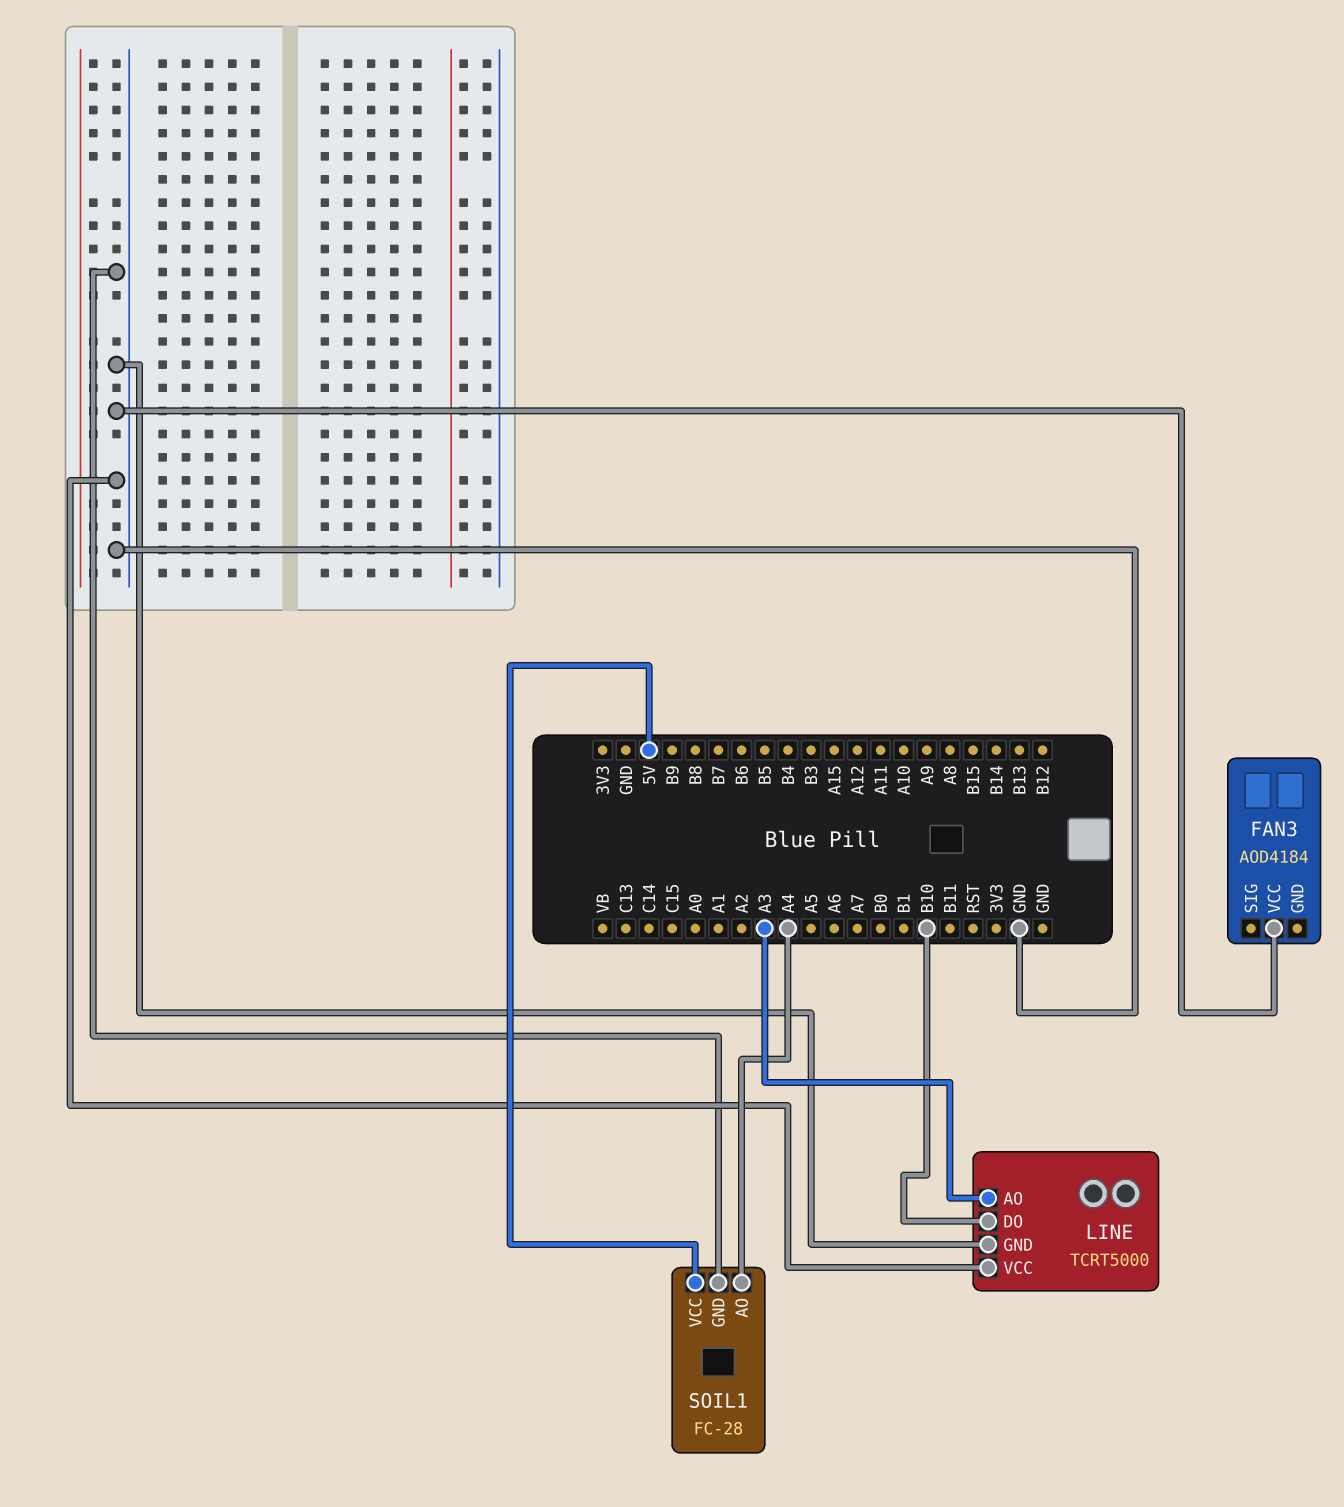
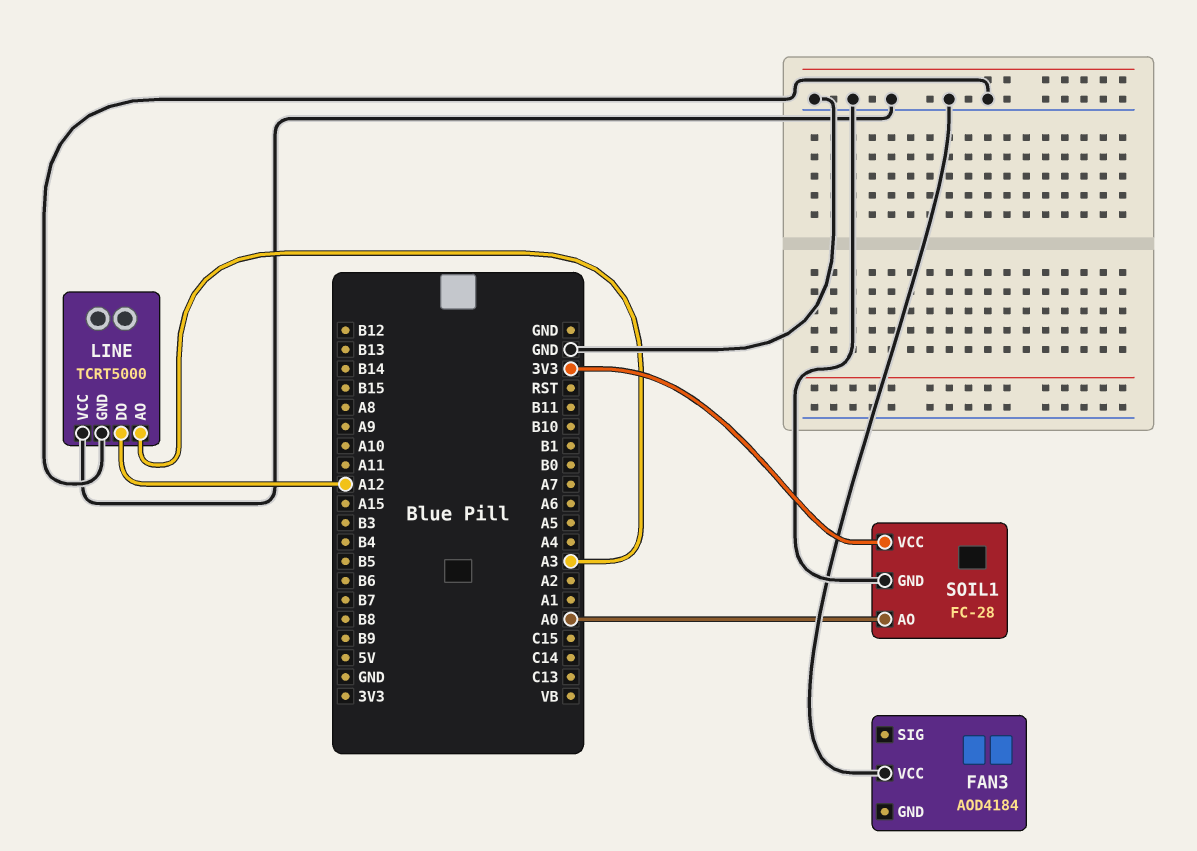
LINE pin DO: B10 -> A12
SOIL1 pin AO: A4 -> A0
SOIL1 pin VCC: 5V -> 3V3

